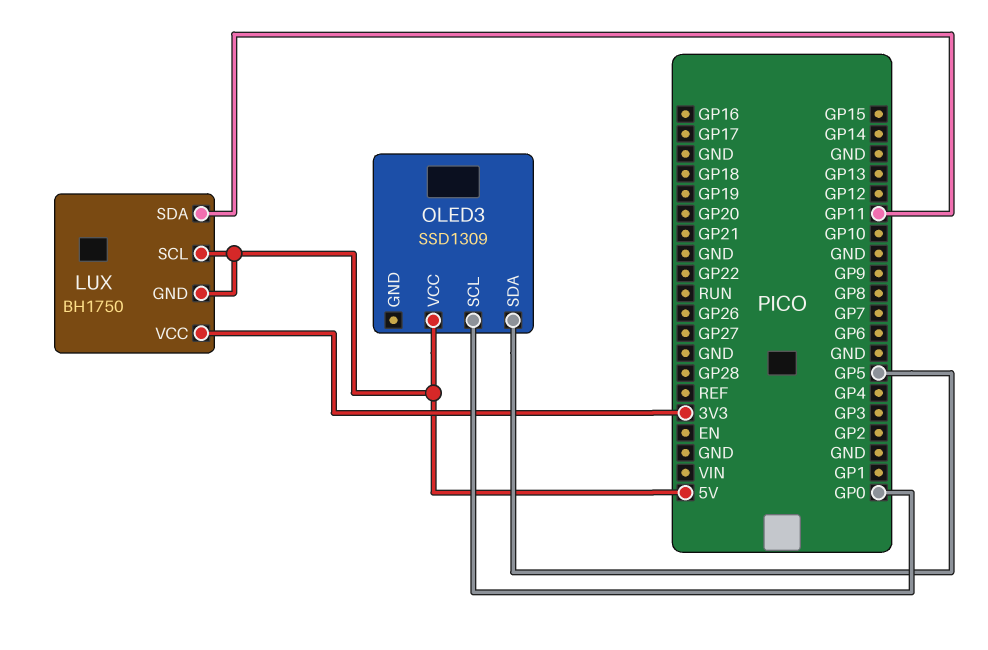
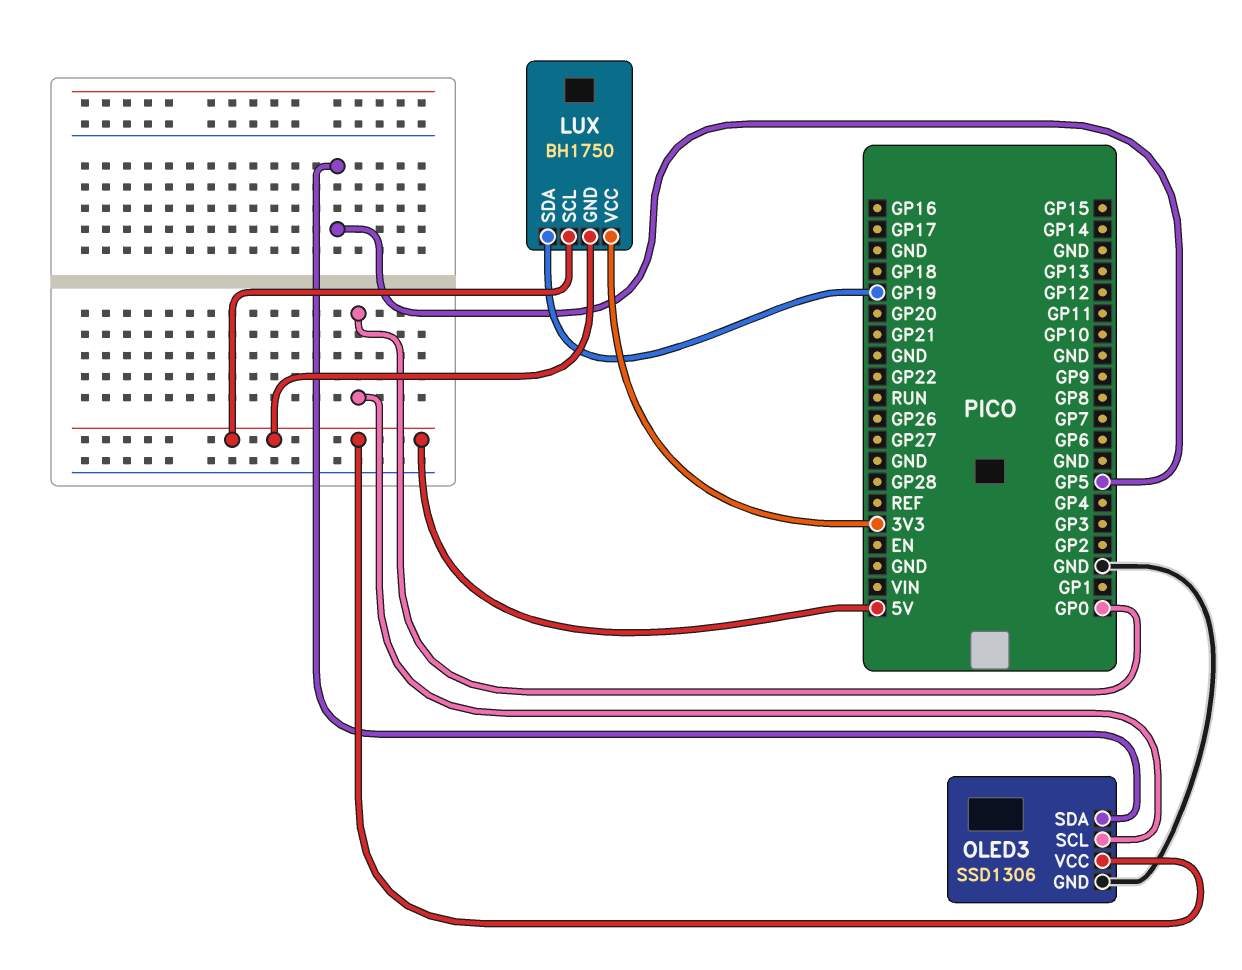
LUX pin SDA: GP11 -> GP19
OLED3: SSD1309 -> SSD1306
OLED3 pin GND: none -> GND

